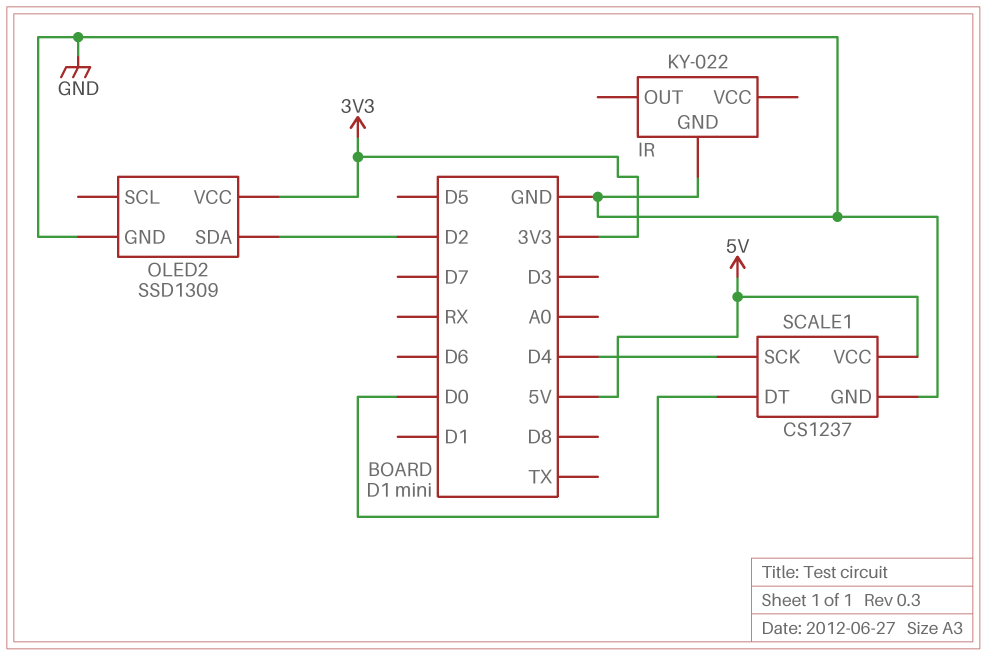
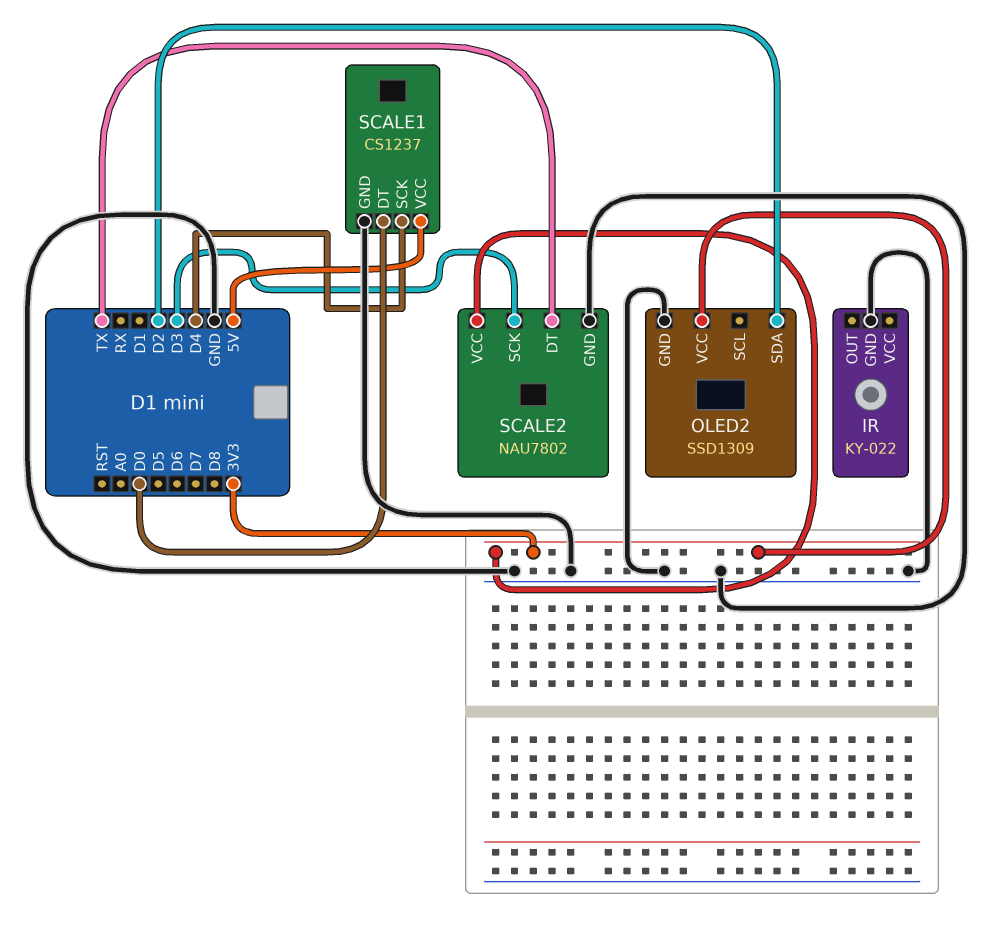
SCALE2: none -> NAU7802
SCALE2 pin DT: none -> TX
SCALE2 pin GND: none -> GND
SCALE2 pin SCK: none -> D3
SCALE2 pin VCC: none -> 3V3

